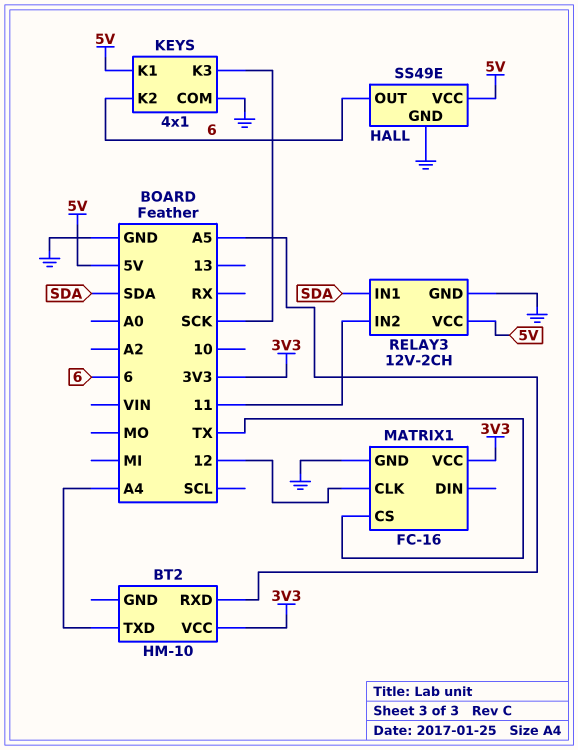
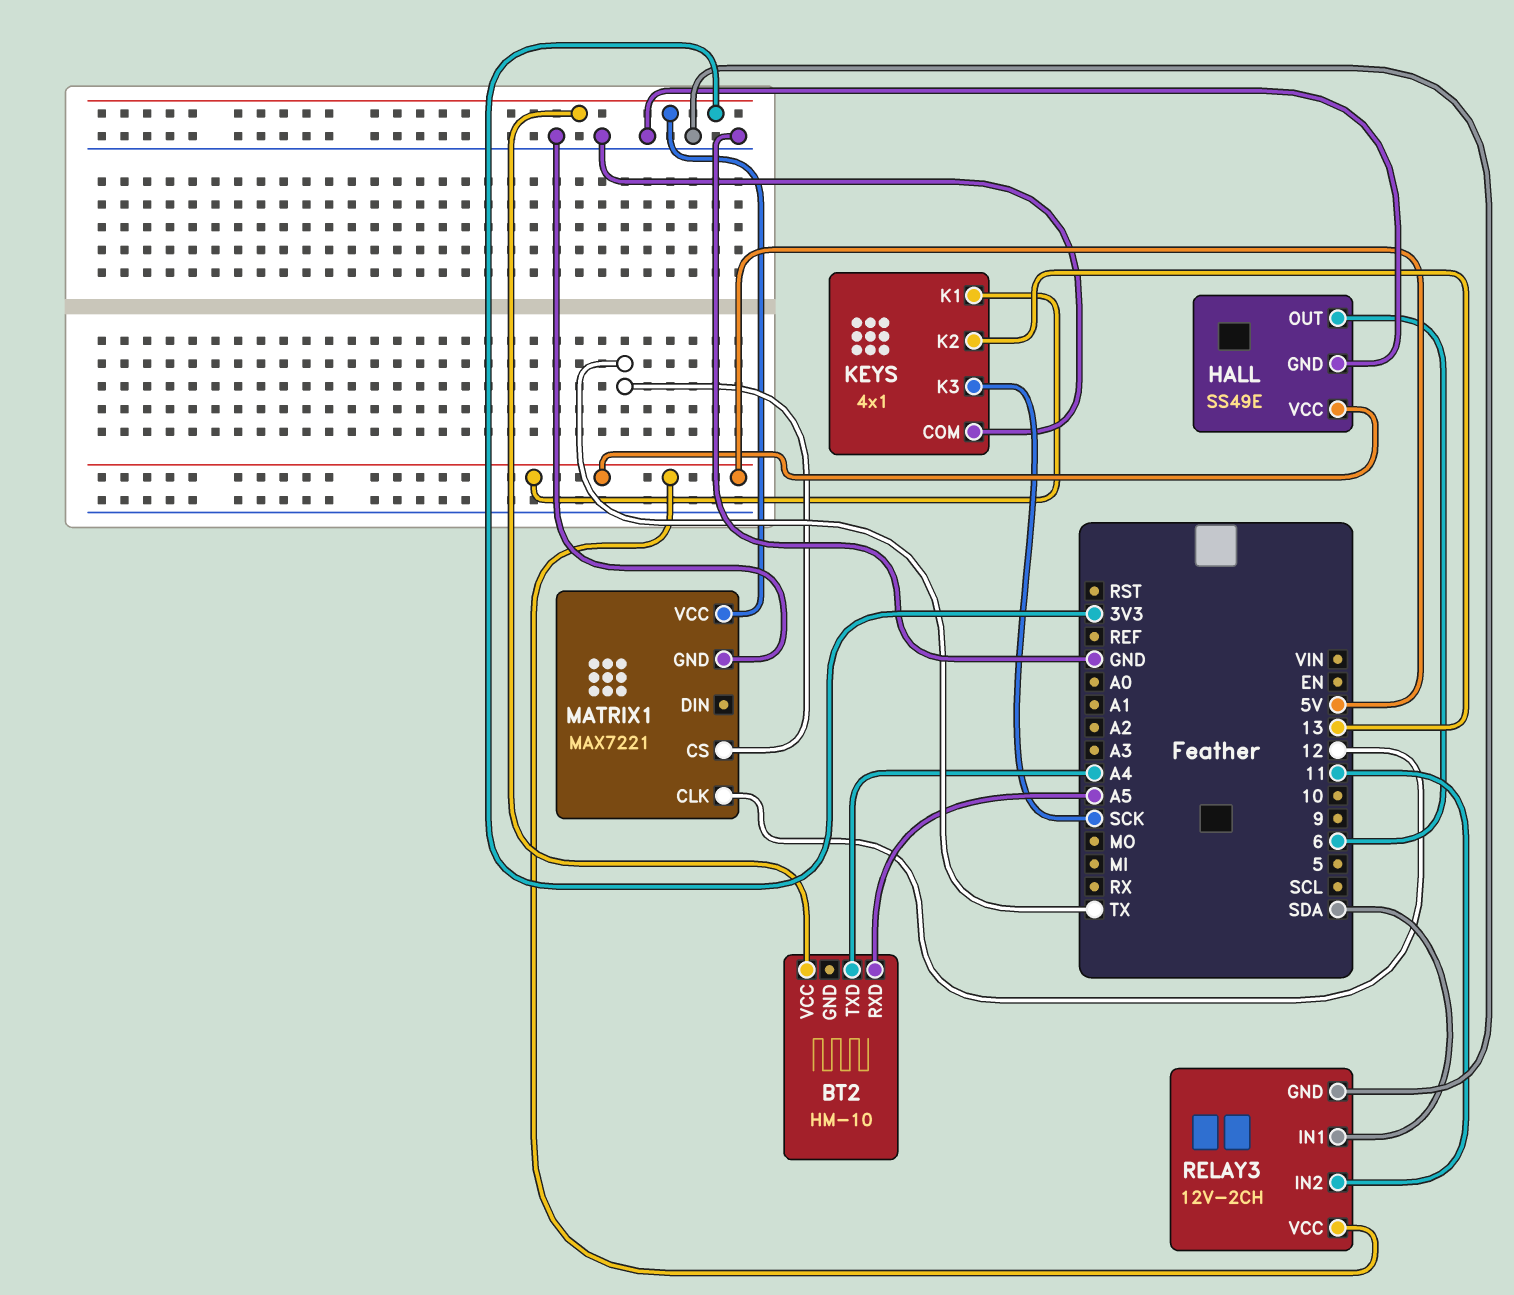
KEYS pin K2: 6 -> 13
MATRIX1: FC-16 -> MAX7221

